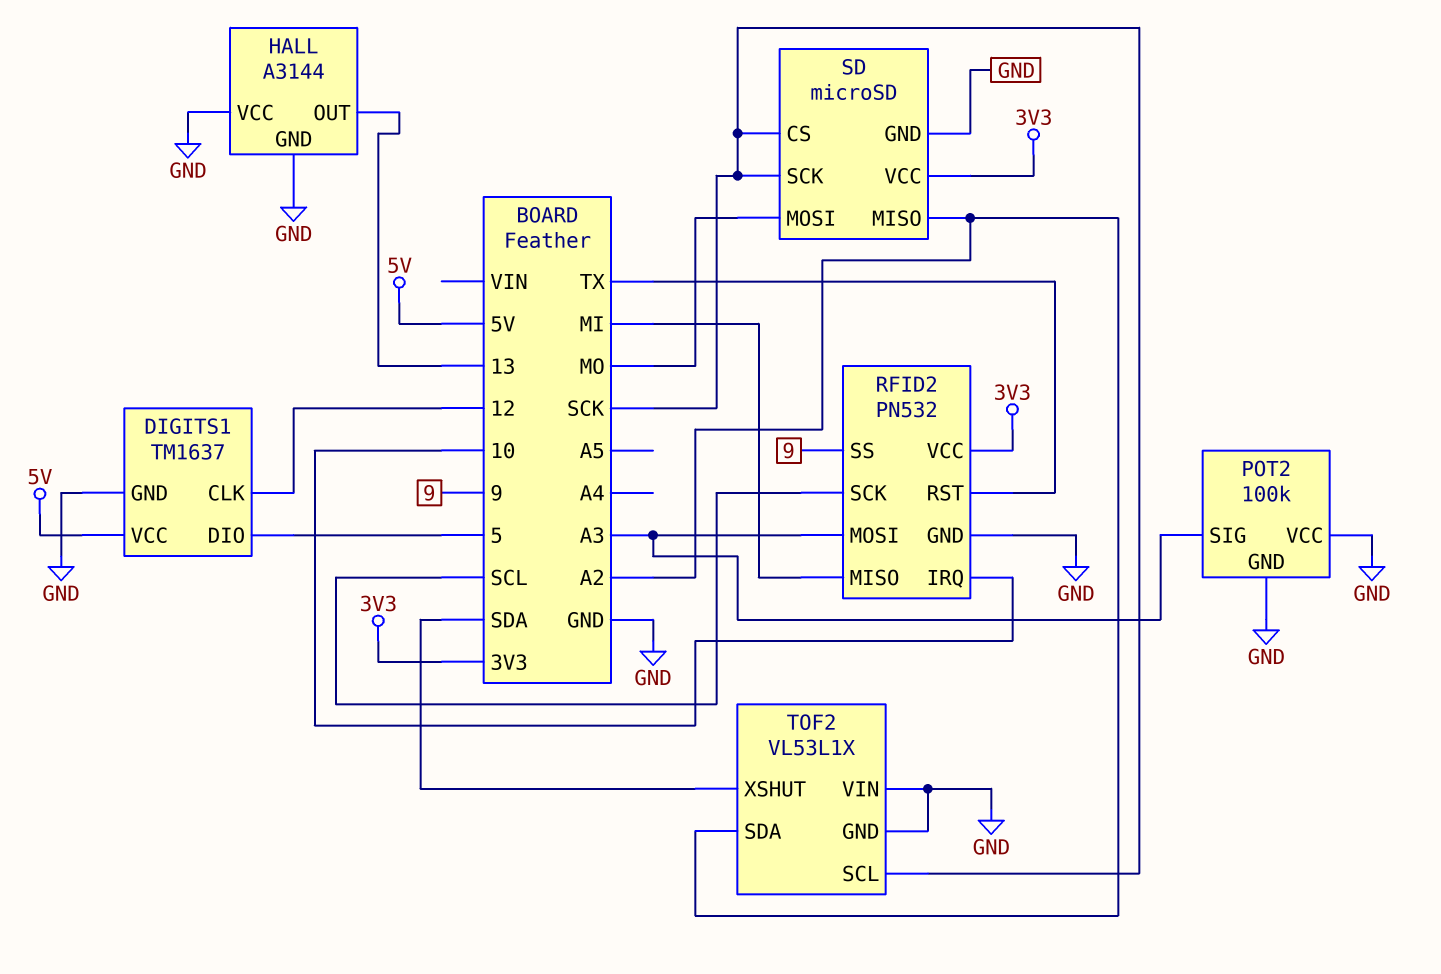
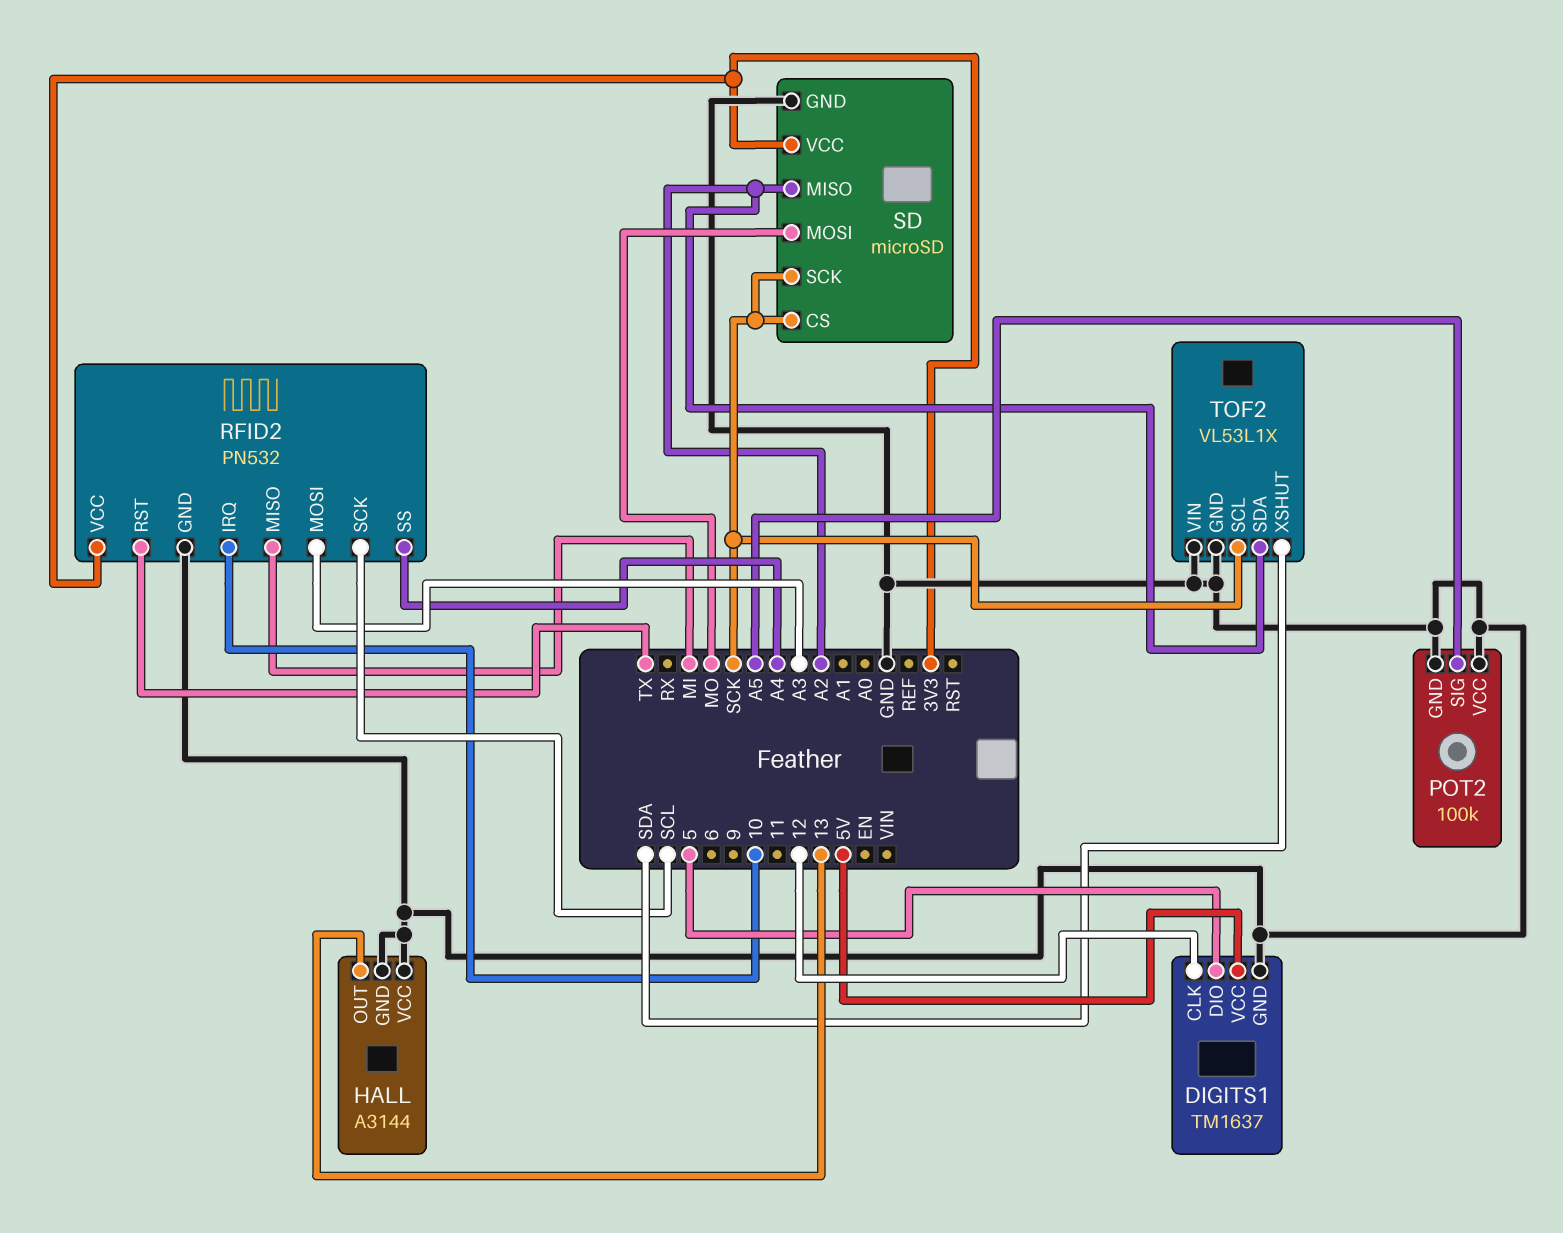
POT2 pin SIG: A3 -> A5
RFID2 pin SS: 9 -> A4

